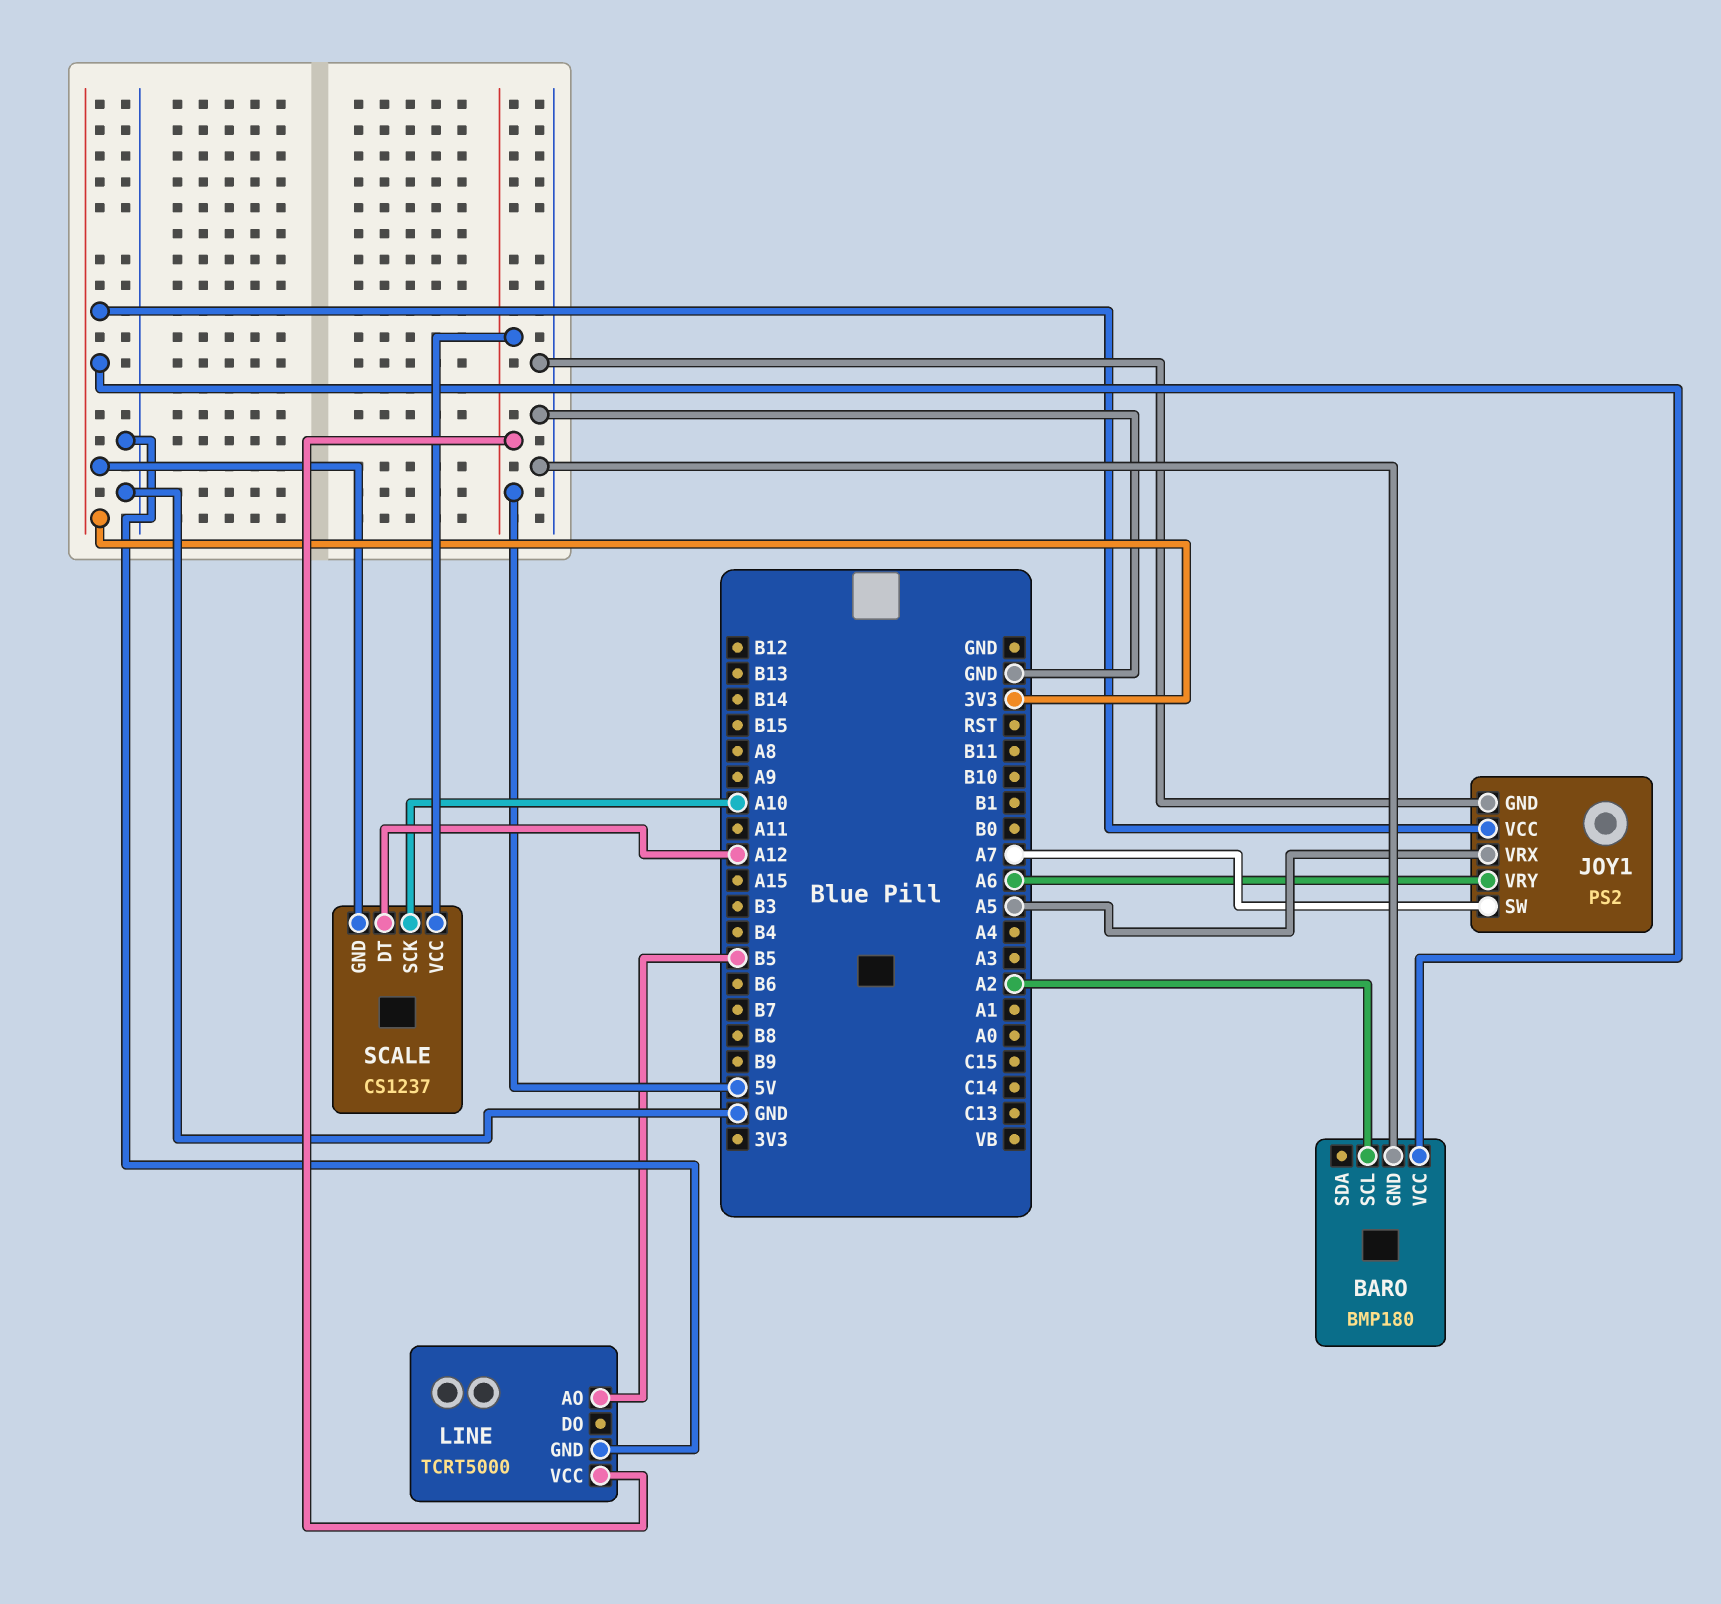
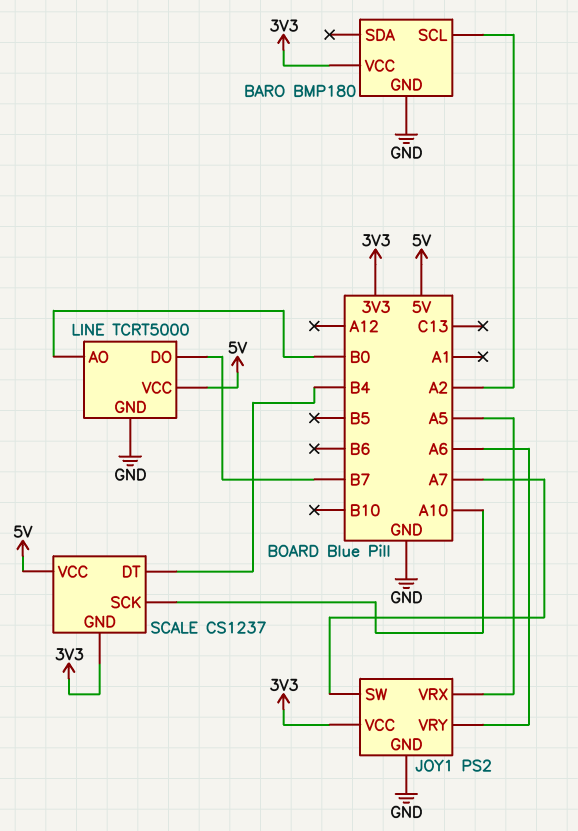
LINE pin AO: B5 -> B0
LINE pin DO: none -> B7
SCALE pin DT: A12 -> B4

